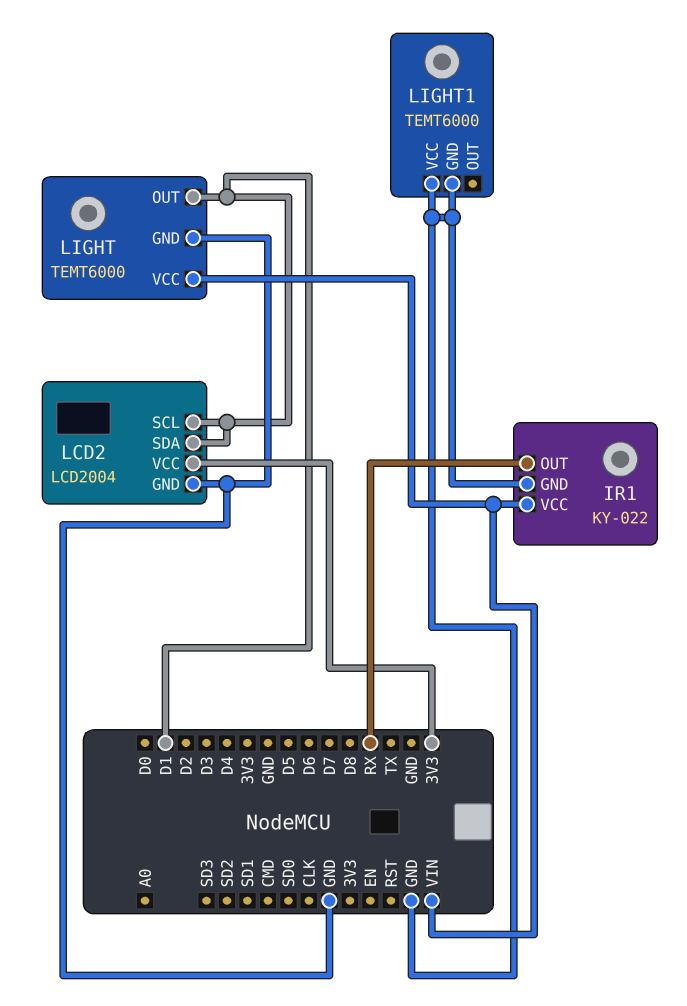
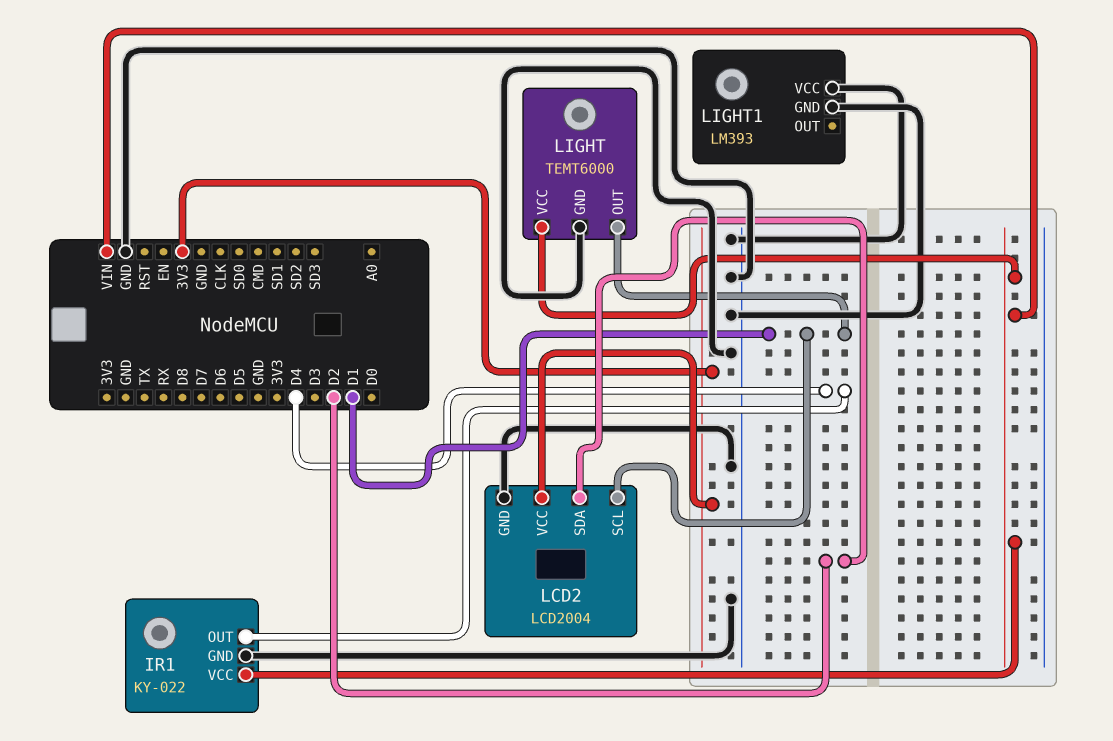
IR1 pin OUT: RX -> D4
LCD2 pin SDA: D1 -> D2
LIGHT1: TEMT6000 -> LM393

